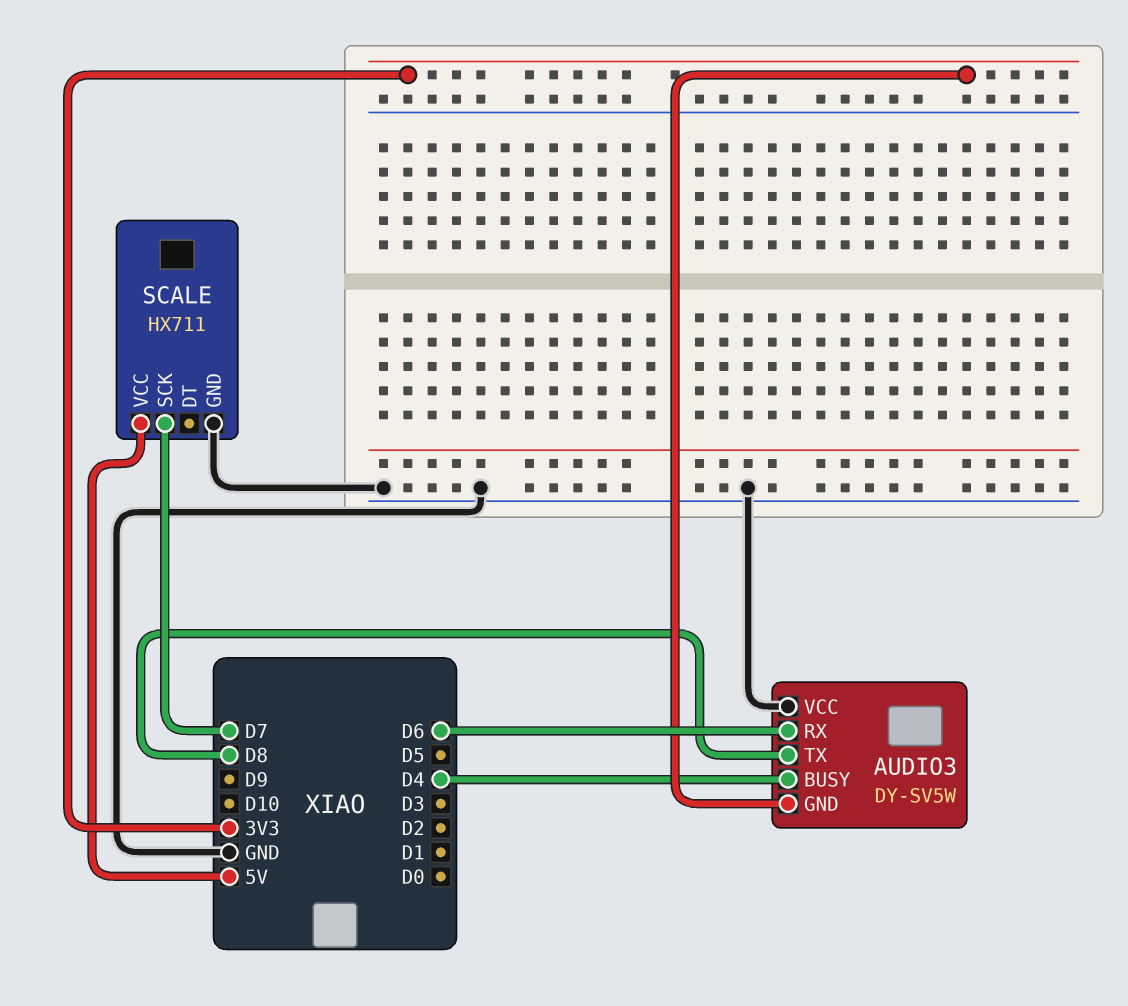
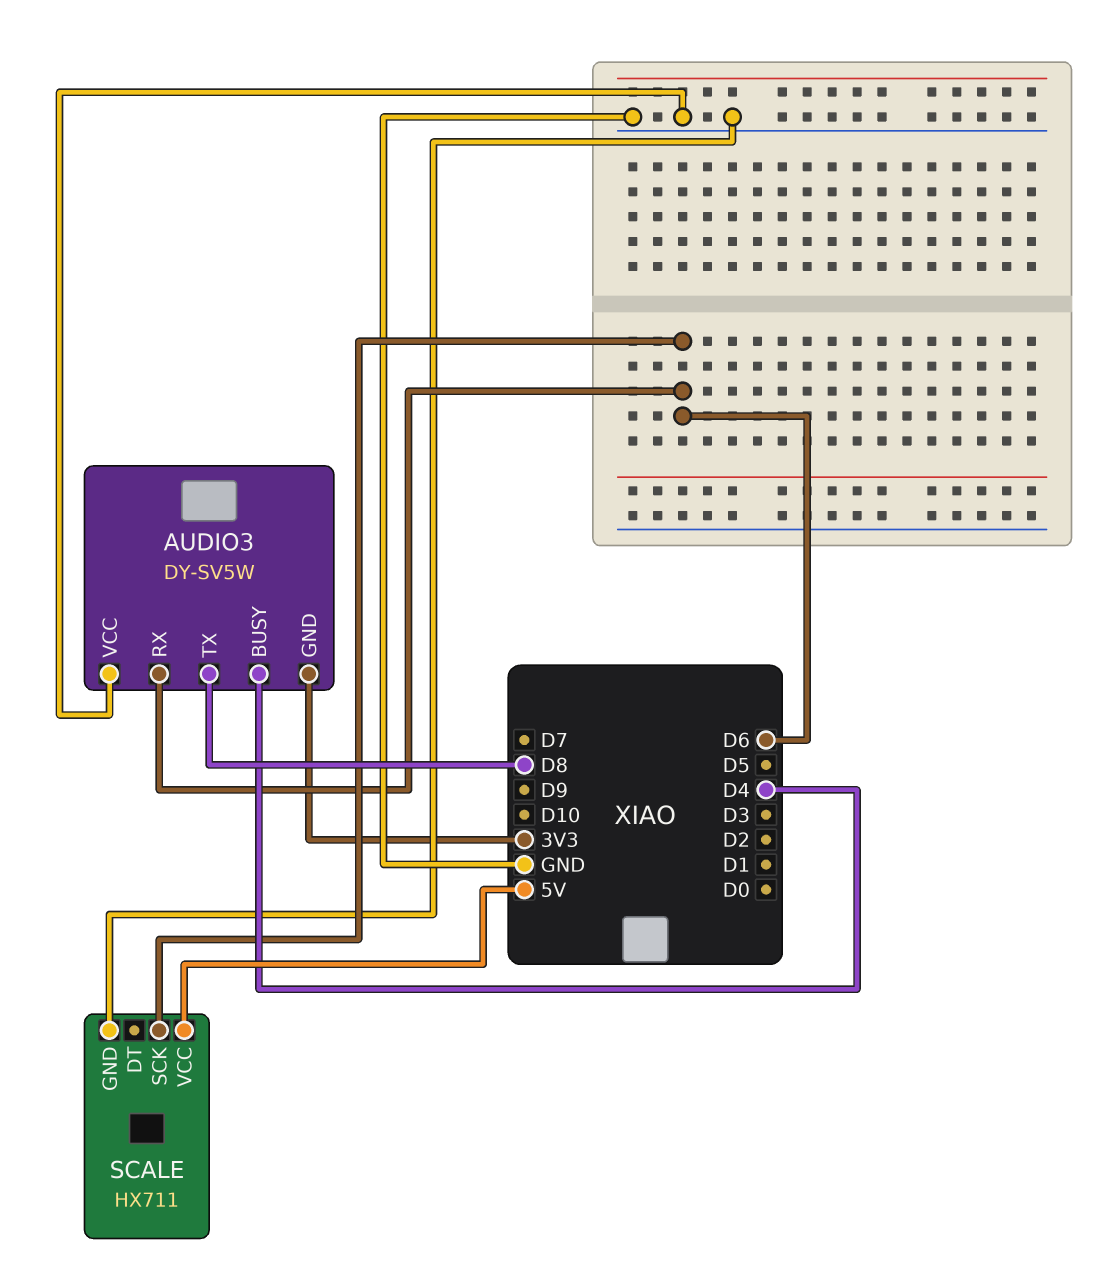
SCALE pin SCK: D7 -> D6

